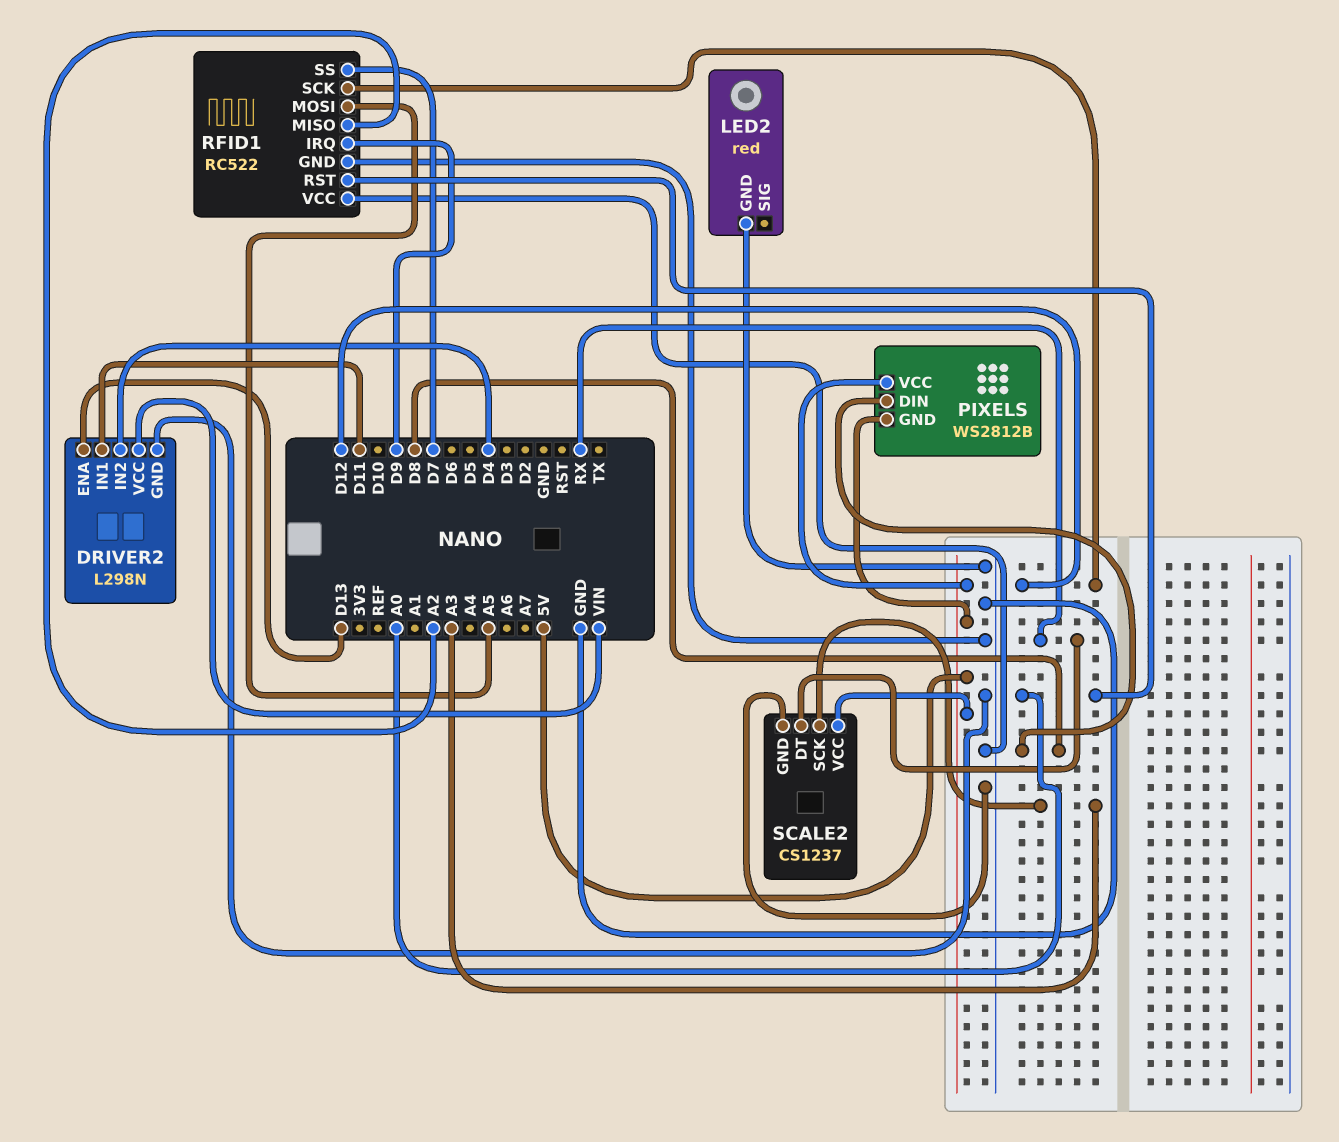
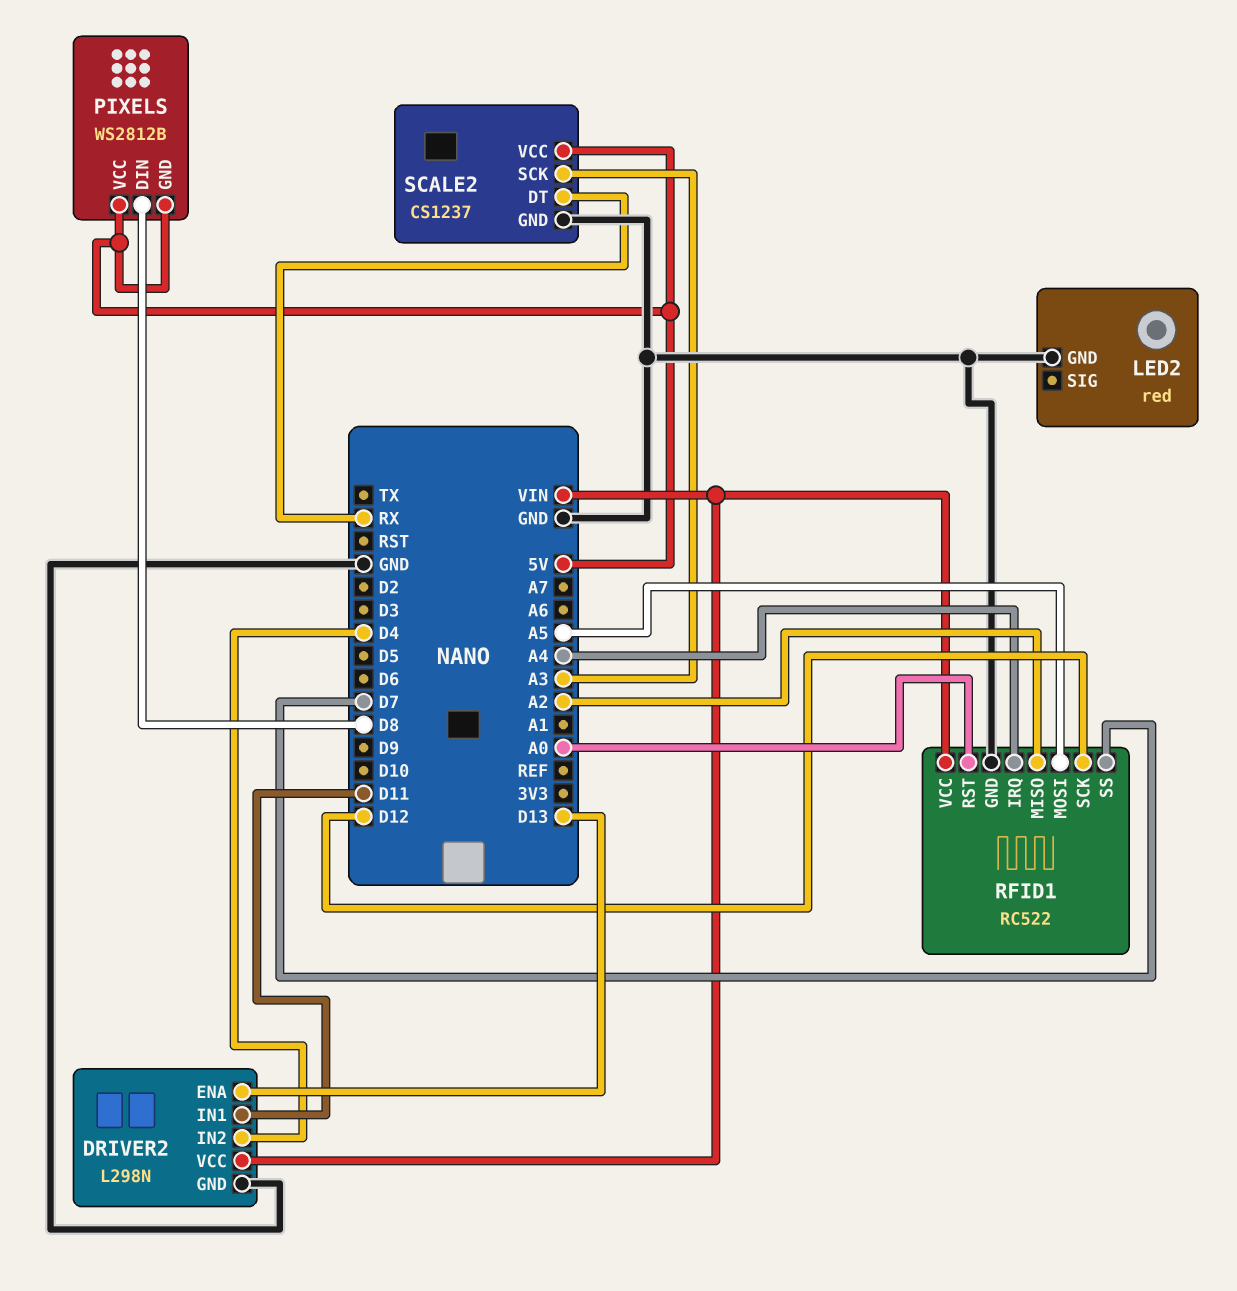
RFID1 pin IRQ: D9 -> A4
RFID1 pin VCC: GND -> VIN

